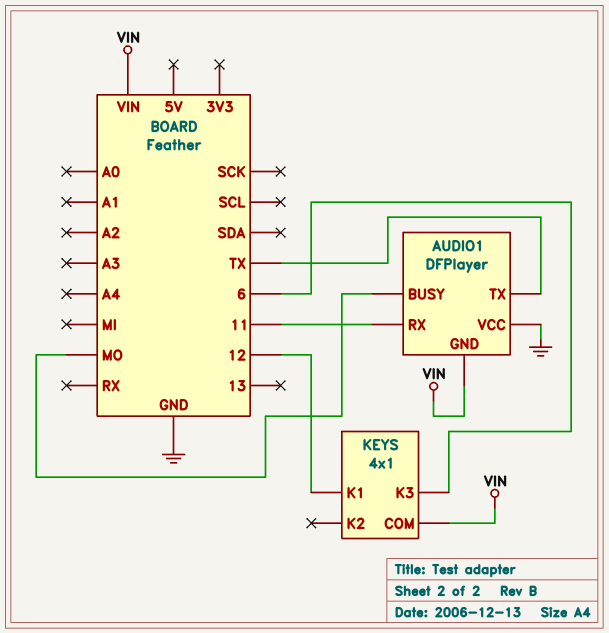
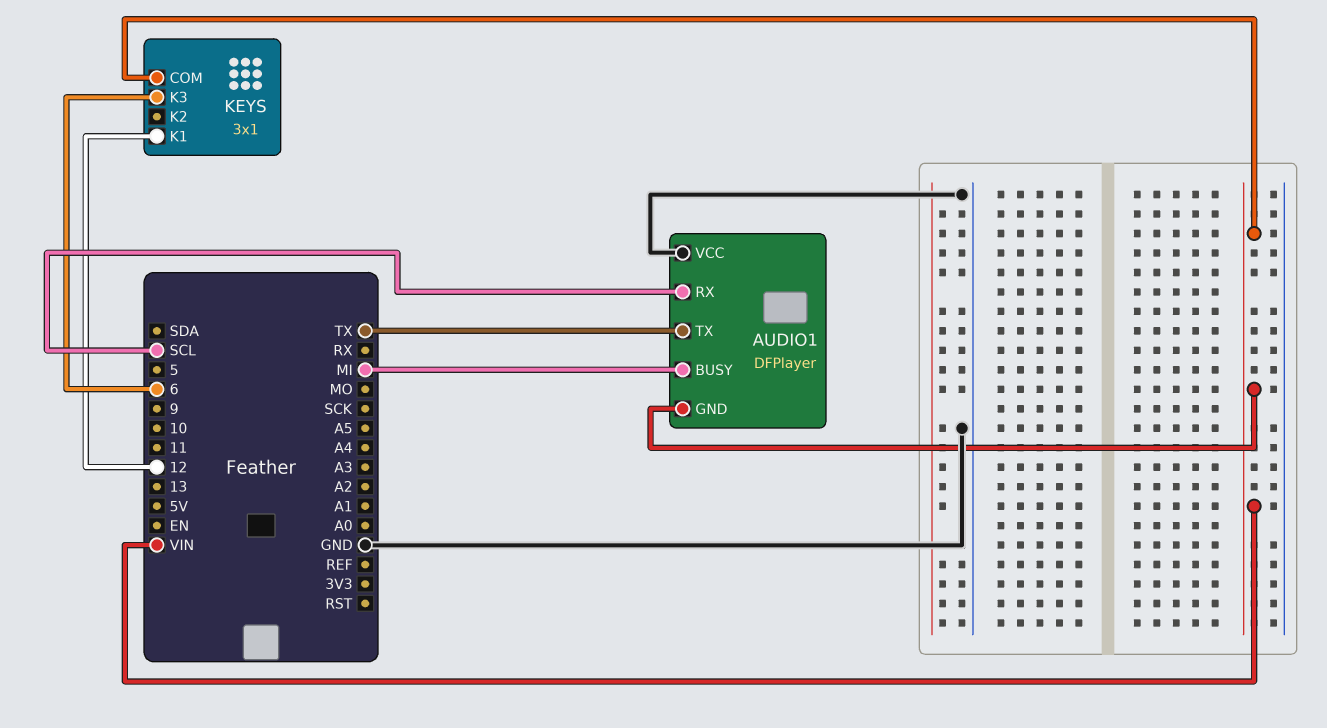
AUDIO1 pin BUSY: MO -> MI
AUDIO1 pin RX: 11 -> SCL
KEYS: 4x1 -> 3x1

